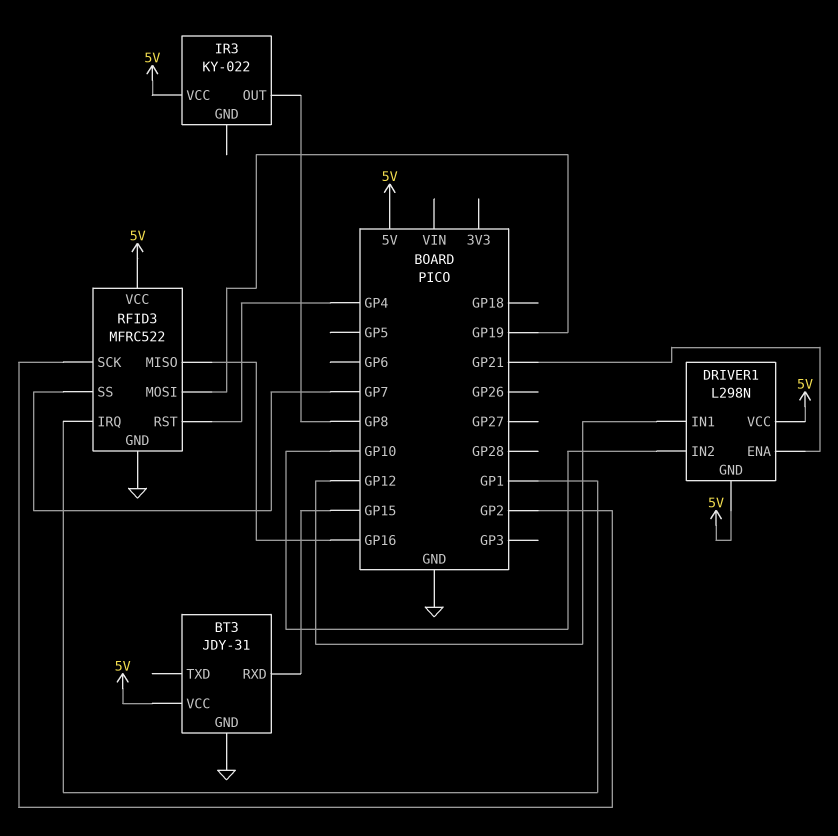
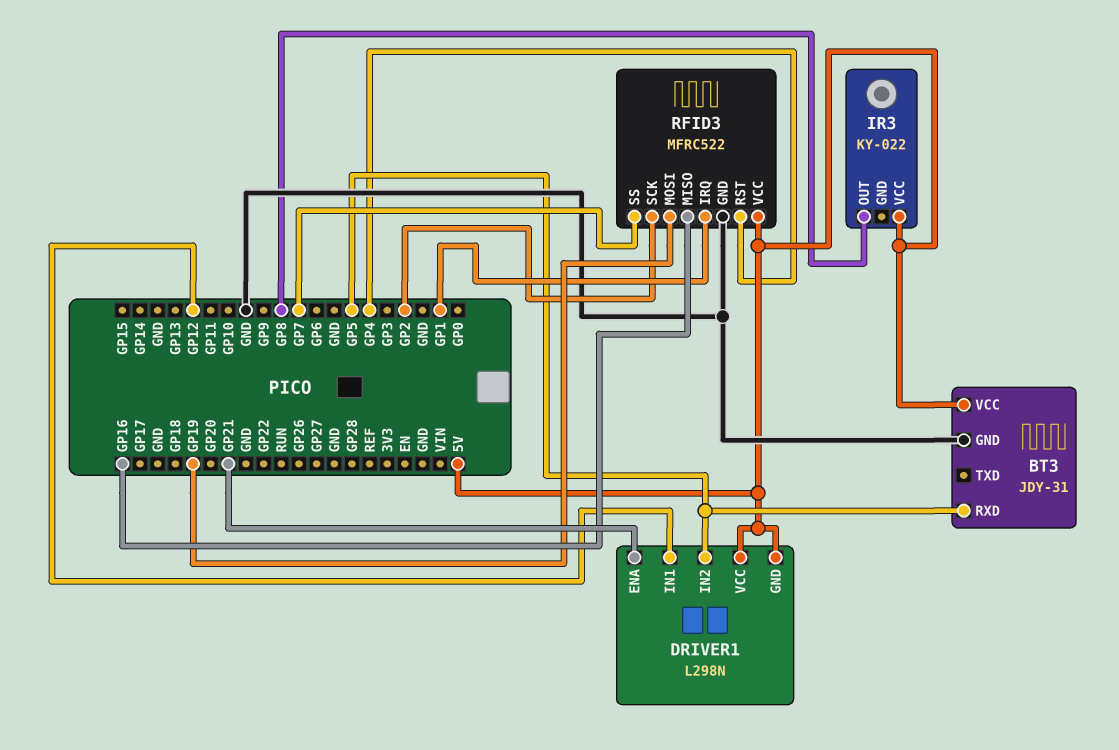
BT3 pin RXD: GP15 -> GP5
DRIVER1 pin IN2: GP10 -> GP5

